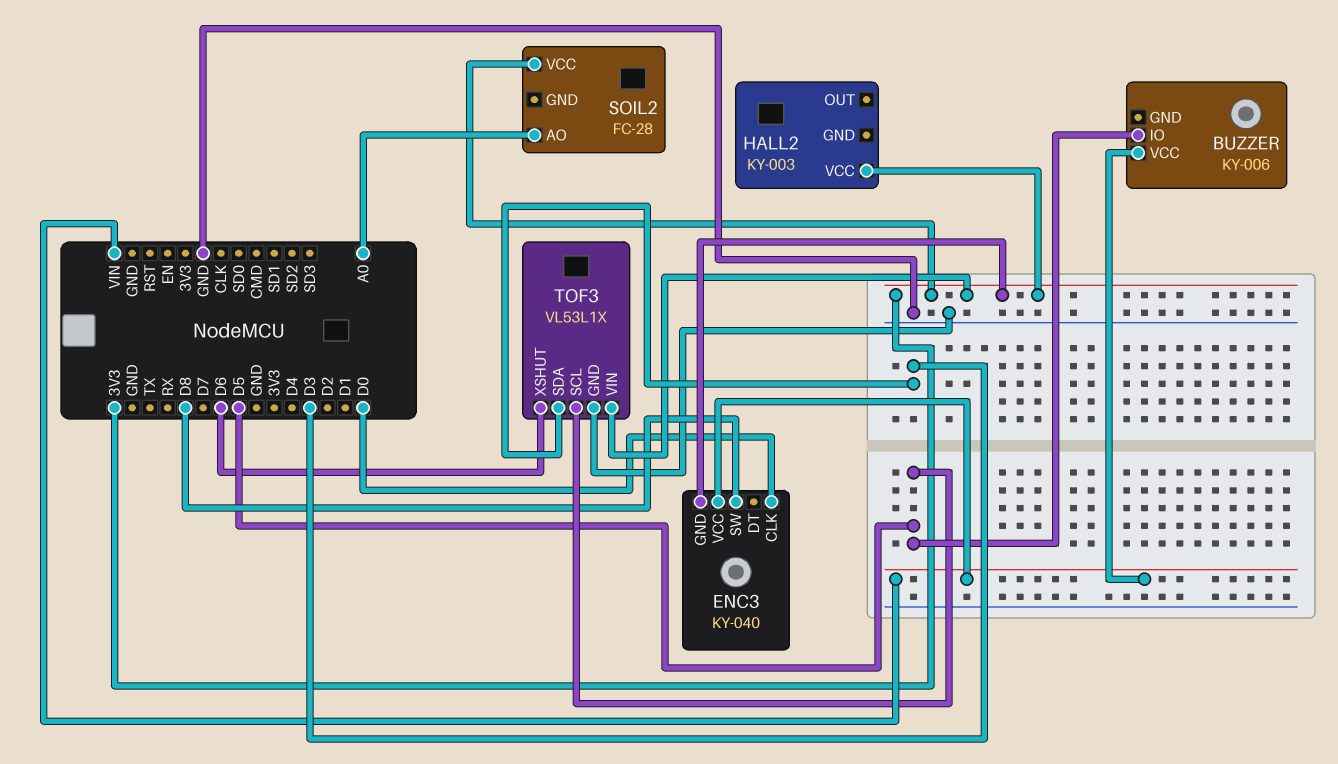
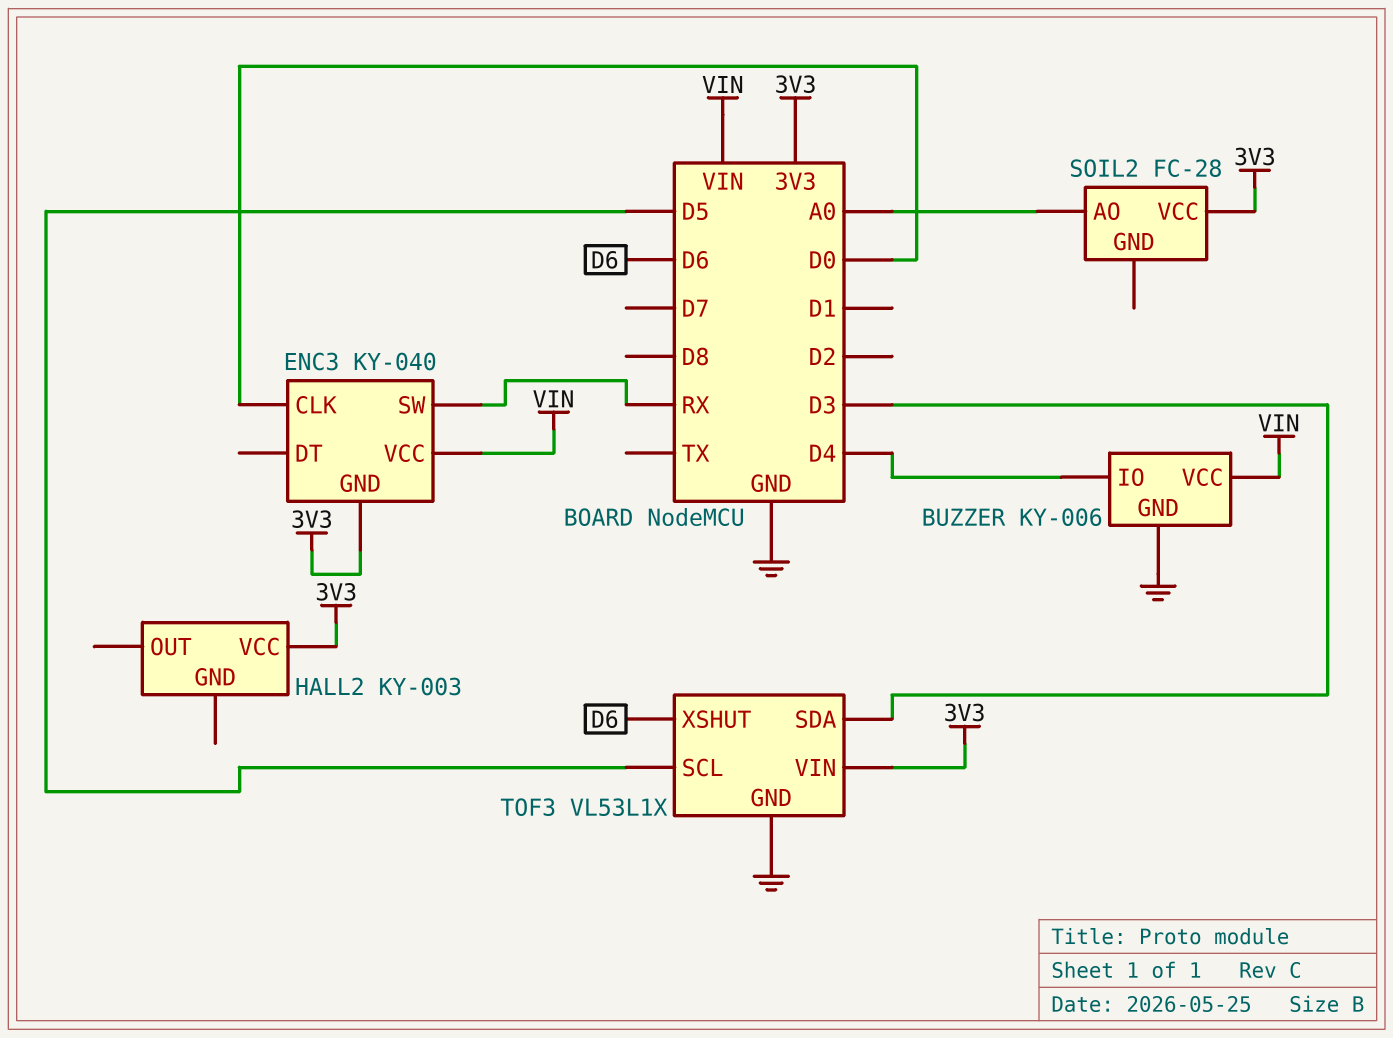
BUZZER pin GND: none -> GND
BUZZER pin IO: D5 -> D4
ENC3 pin SW: D8 -> RX

